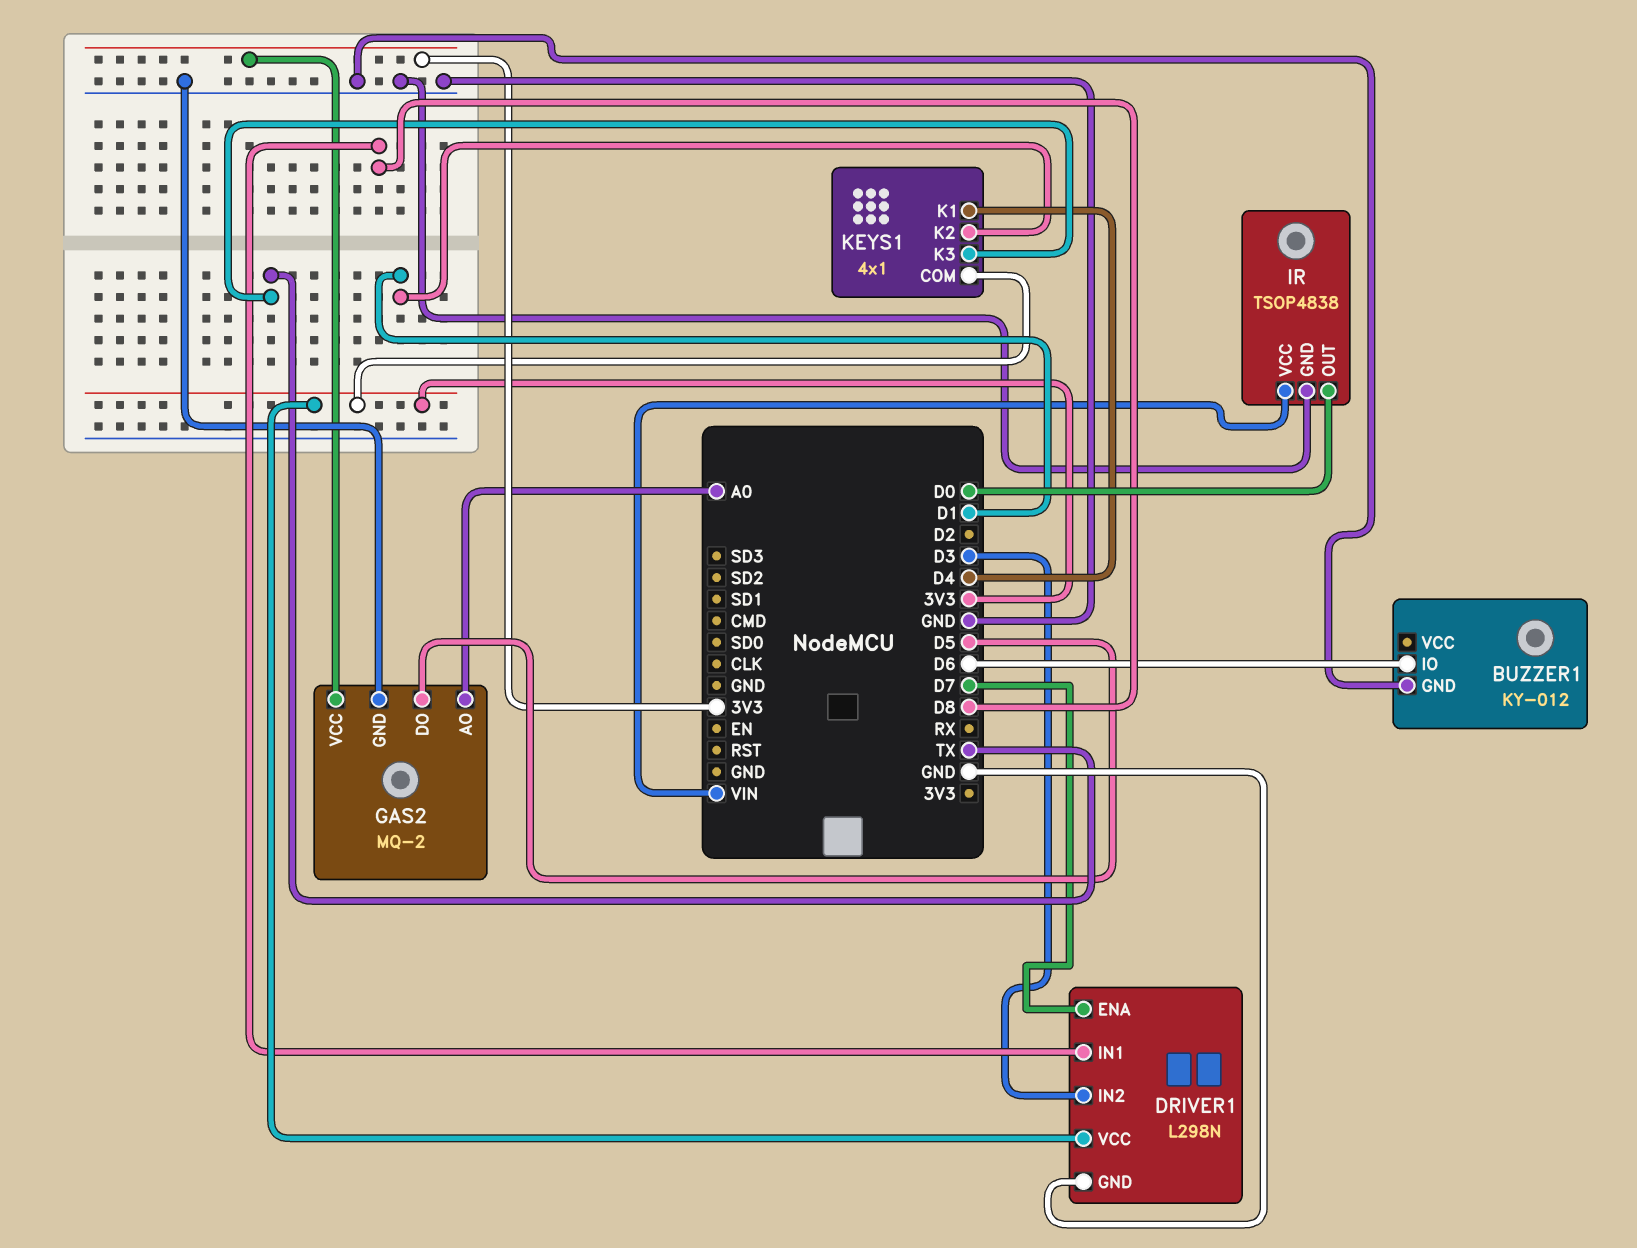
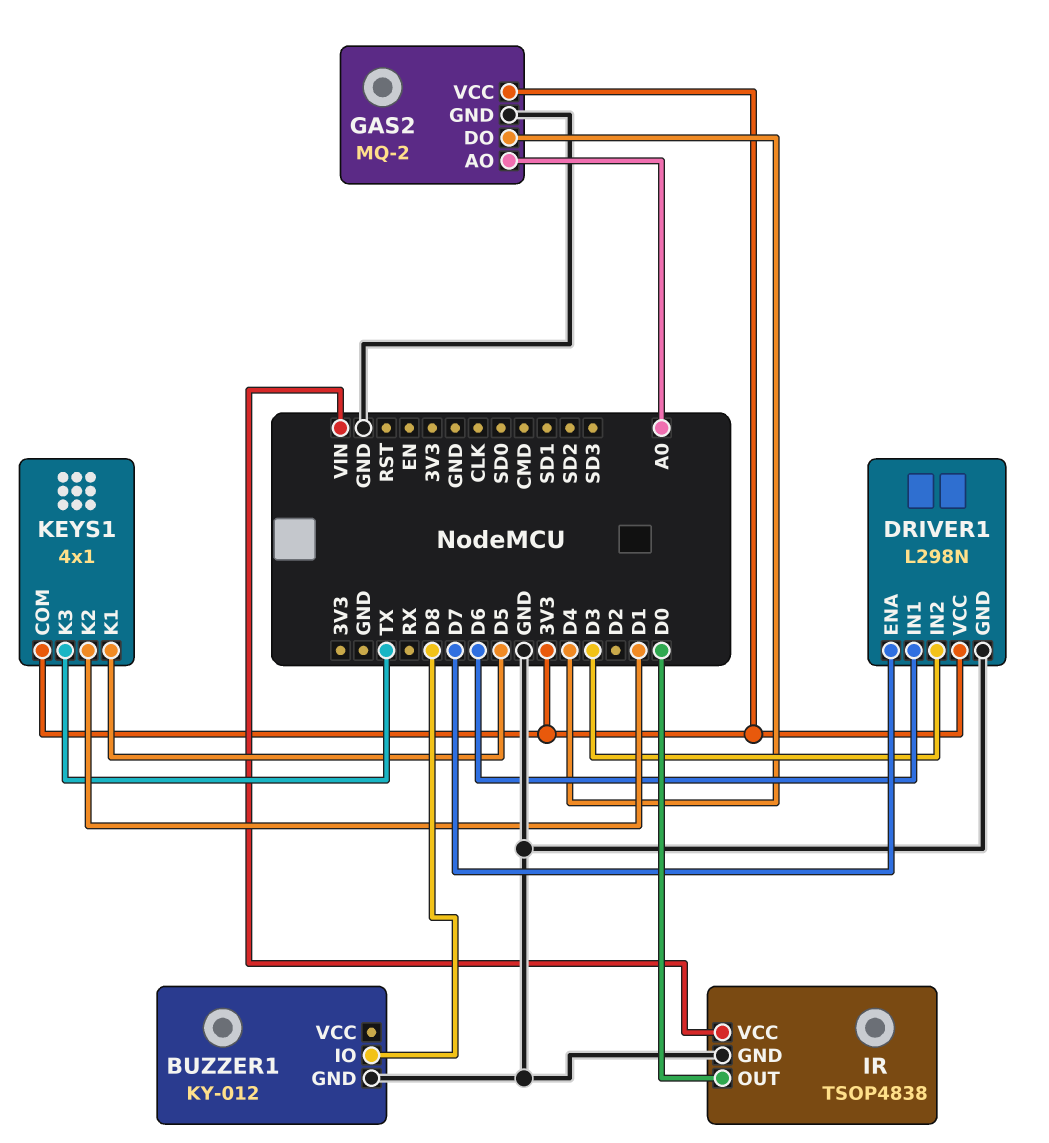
BUZZER1 pin IO: D6 -> D8
DRIVER1 pin IN1: D8 -> D6
GAS2 pin DO: D5 -> D4
KEYS1 pin K1: D4 -> D5

